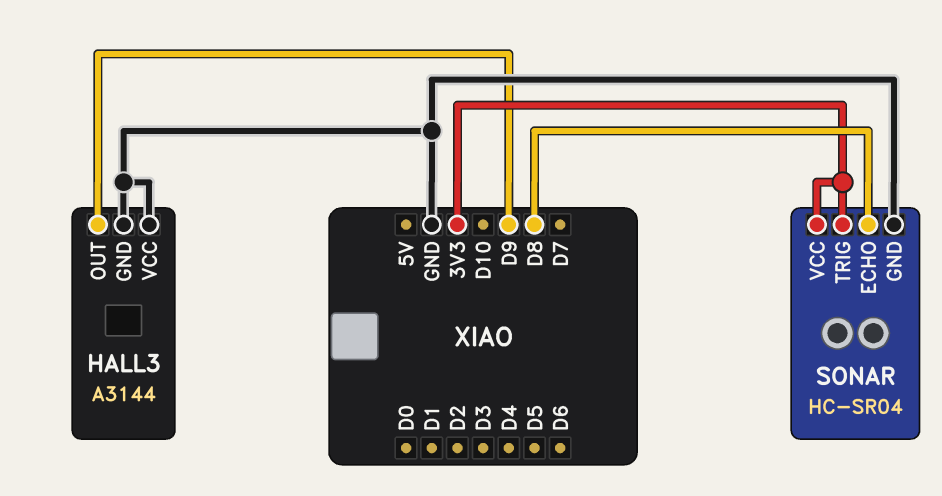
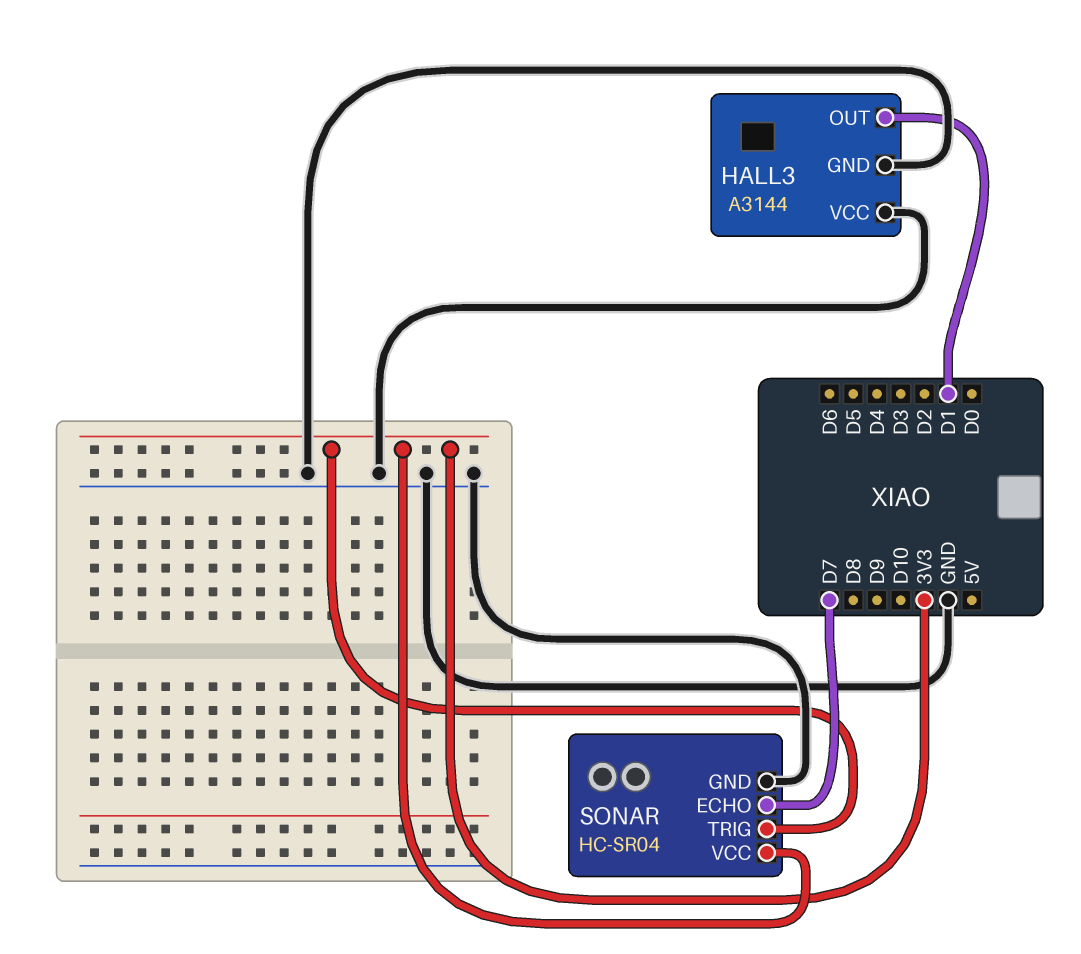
HALL3 pin OUT: D9 -> D1
SONAR pin ECHO: D8 -> D7

